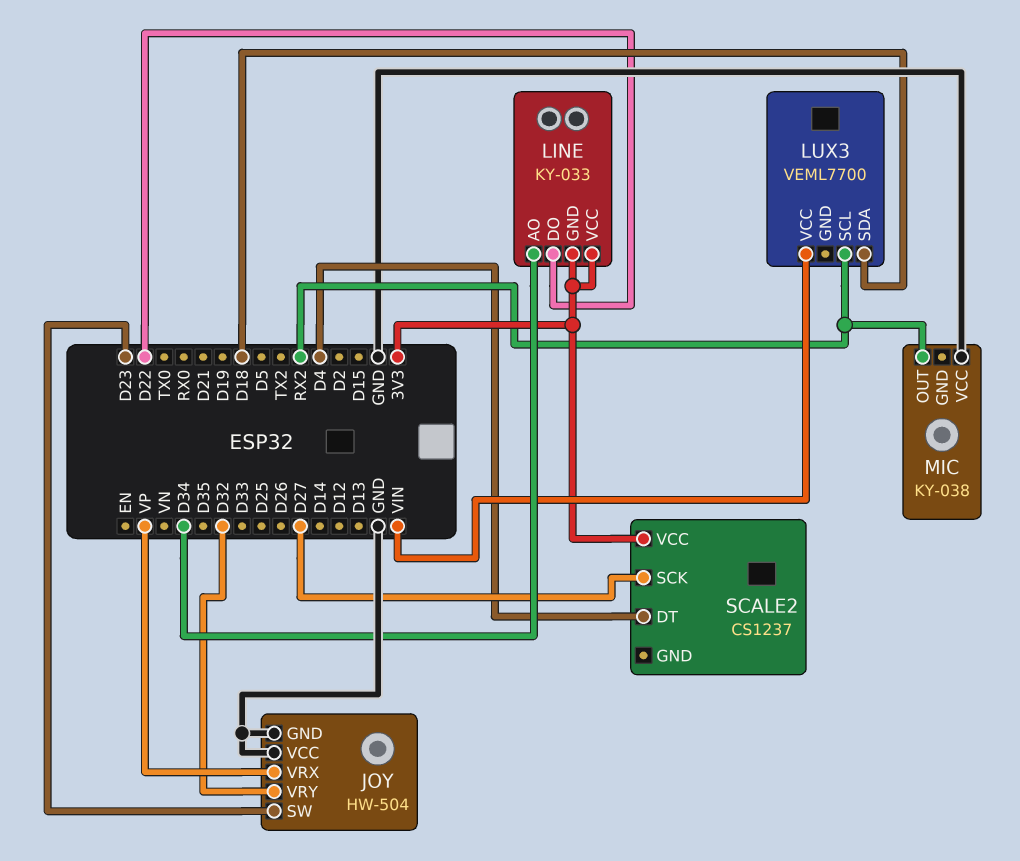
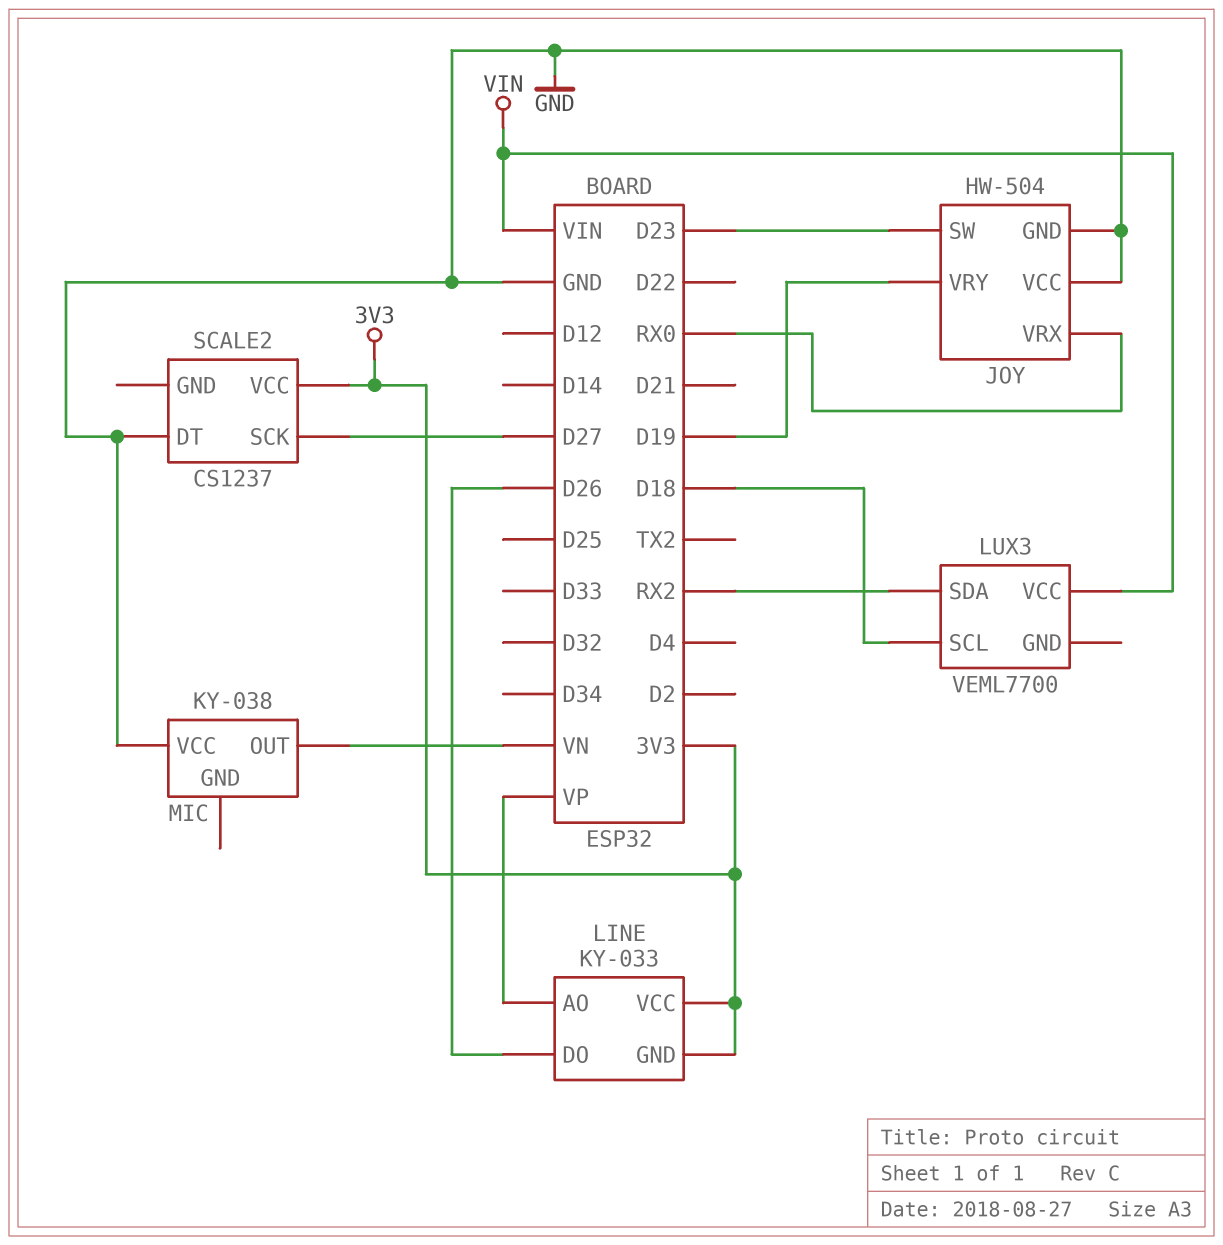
JOY pin VRX: VP -> RX0
JOY pin VRY: D32 -> D19
LINE pin AO: D34 -> VP
LINE pin DO: D22 -> D26
LUX3 pin SCL: RX2 -> D18
LUX3 pin SDA: D18 -> RX2
MIC pin OUT: RX2 -> VN
SCALE2 pin DT: D4 -> GND

